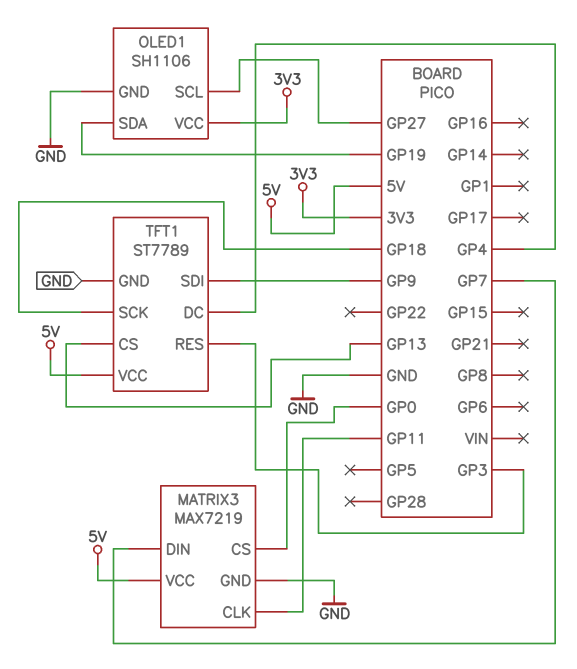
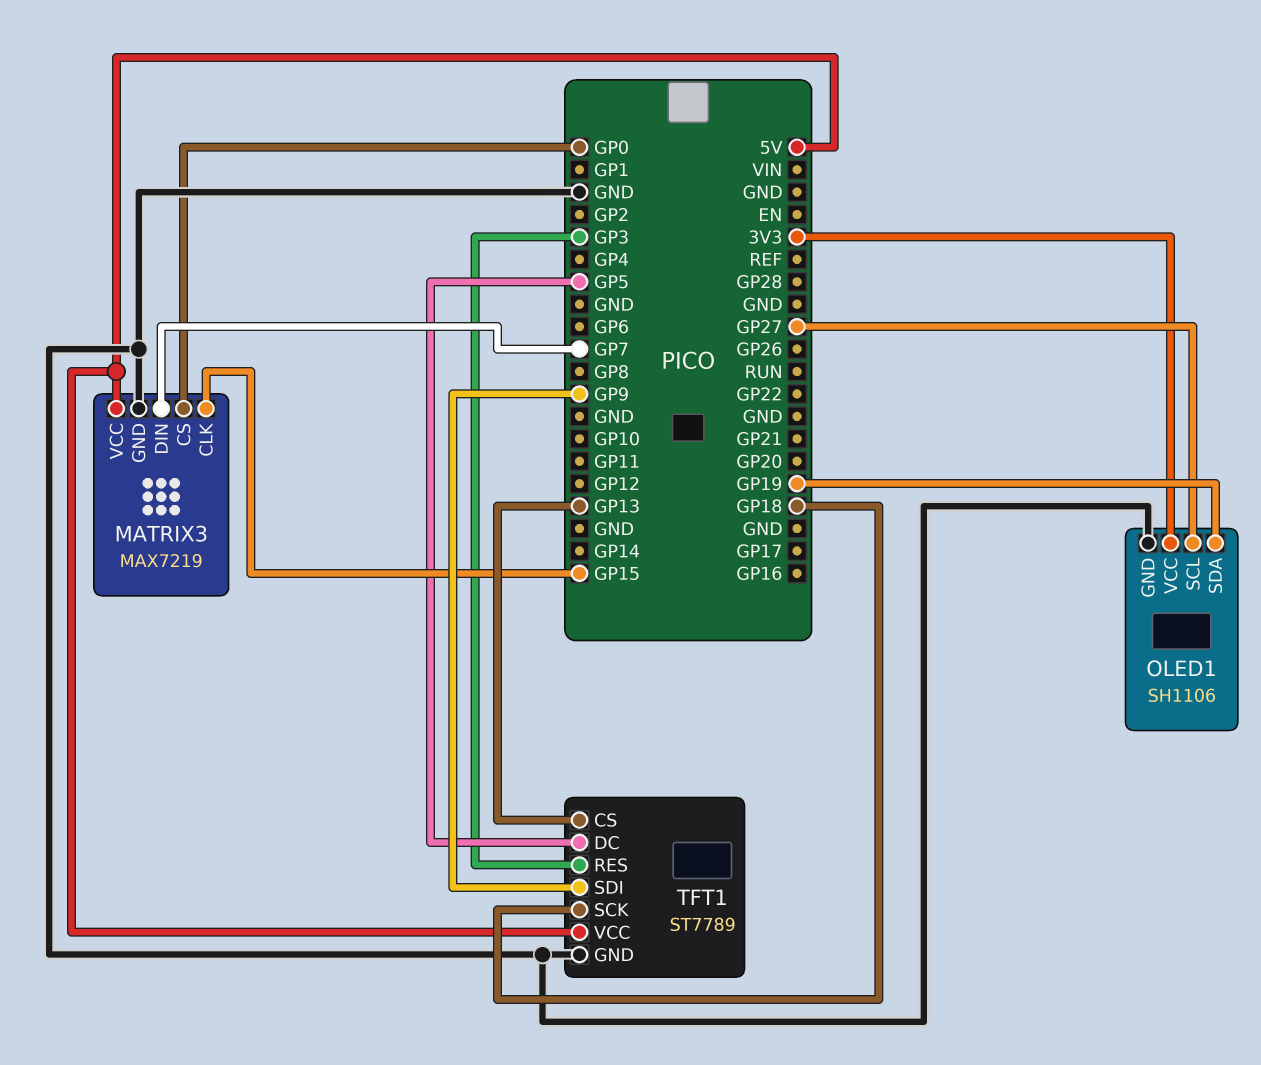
MATRIX3 pin CLK: GP11 -> GP15
TFT1 pin DC: GP4 -> GP5

